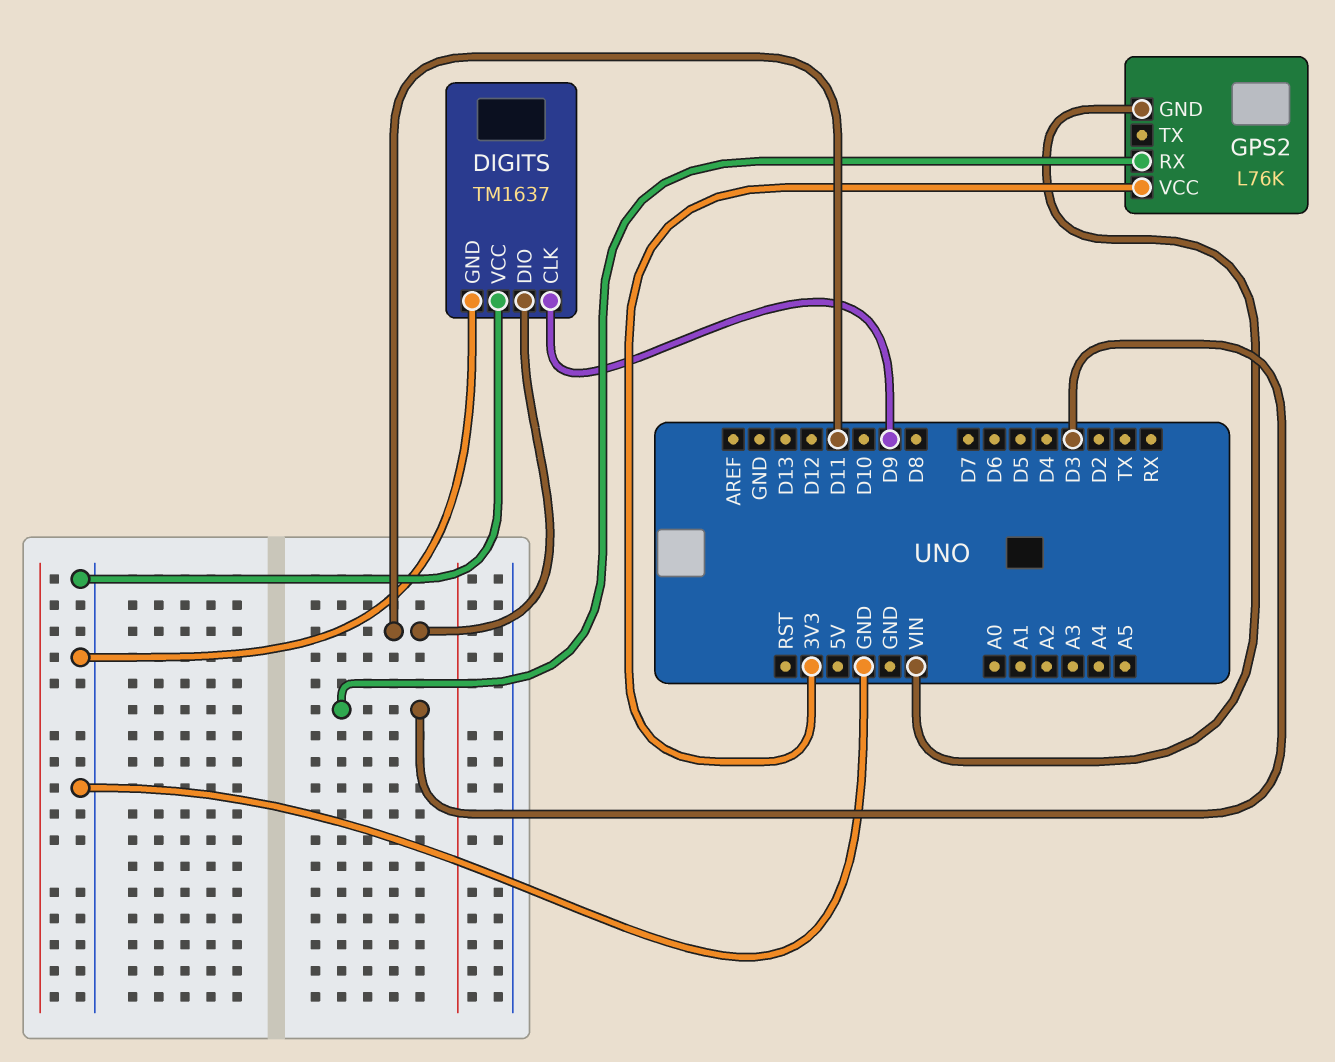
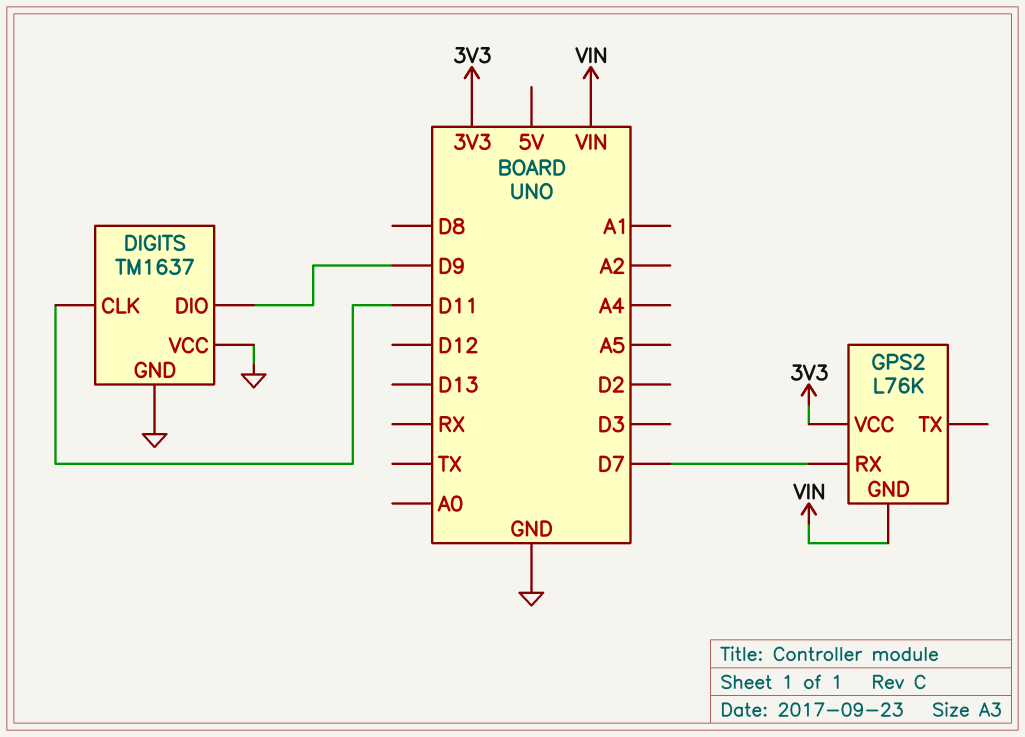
DIGITS pin CLK: D9 -> D11
DIGITS pin DIO: D11 -> D9
GPS2 pin RX: D3 -> D7

